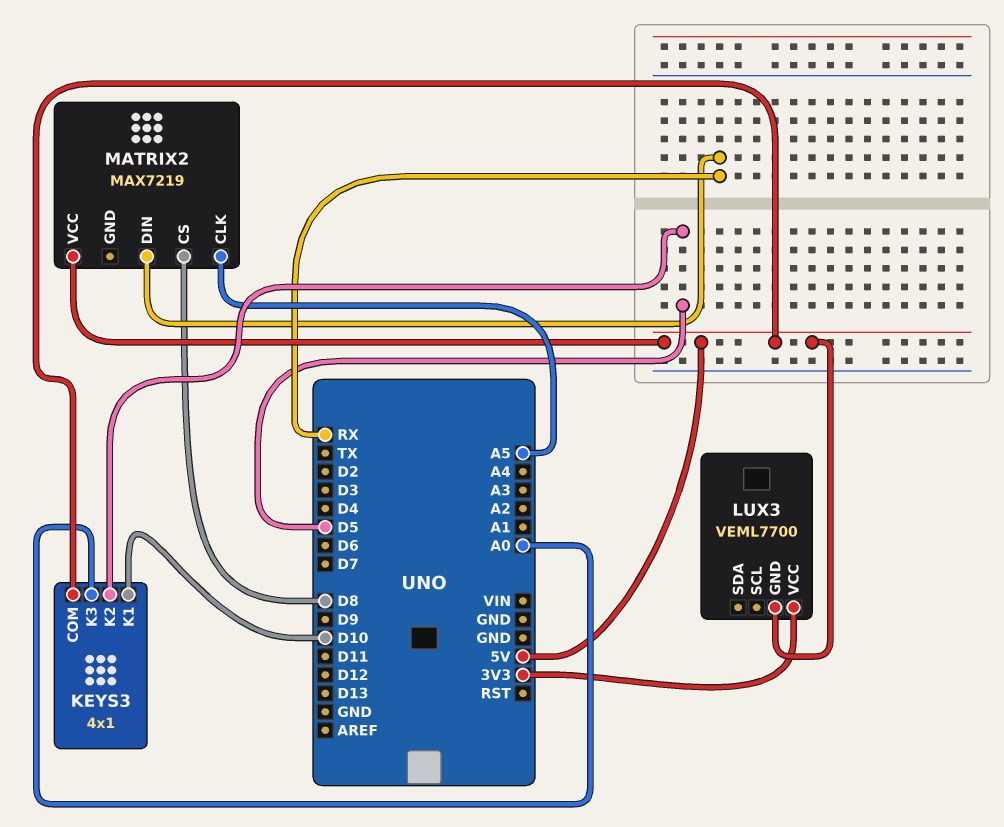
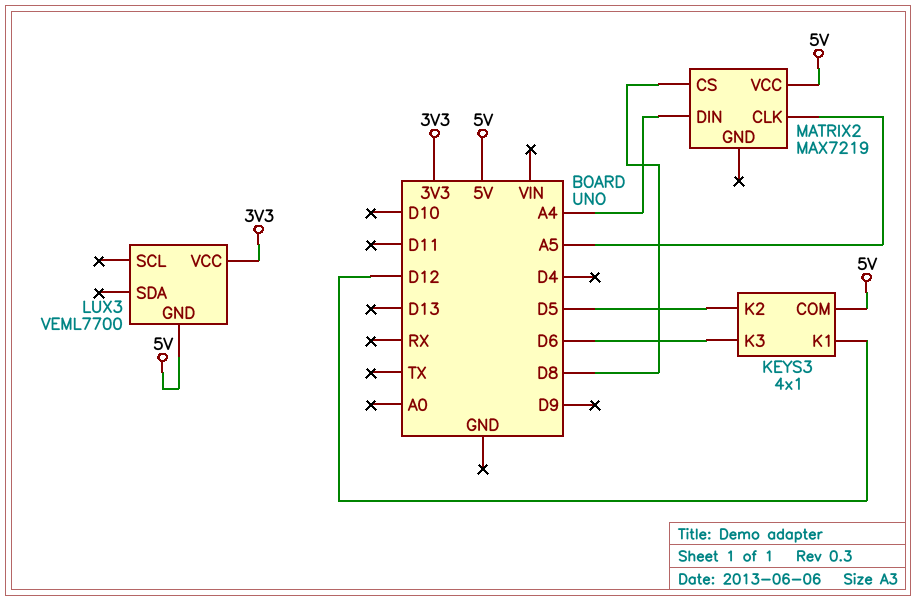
KEYS3 pin K1: D10 -> D12
KEYS3 pin K3: A0 -> D6
MATRIX2 pin DIN: RX -> A4

